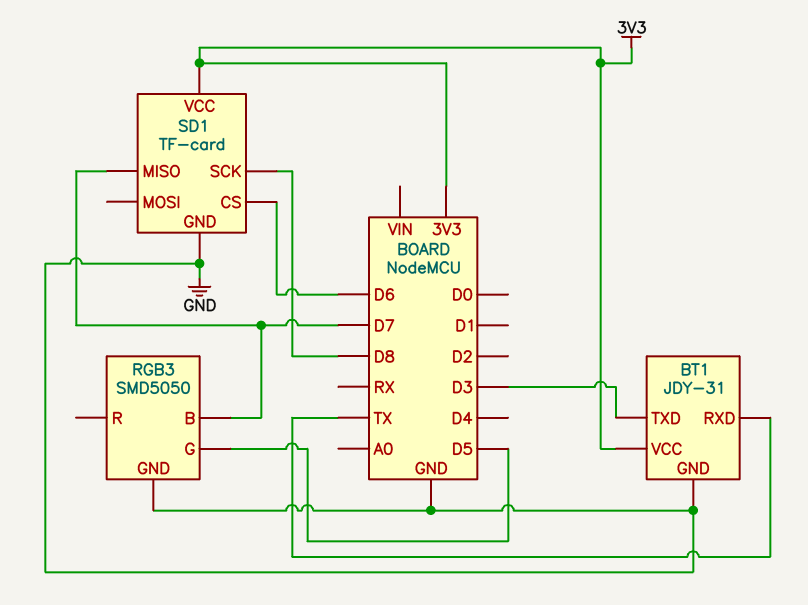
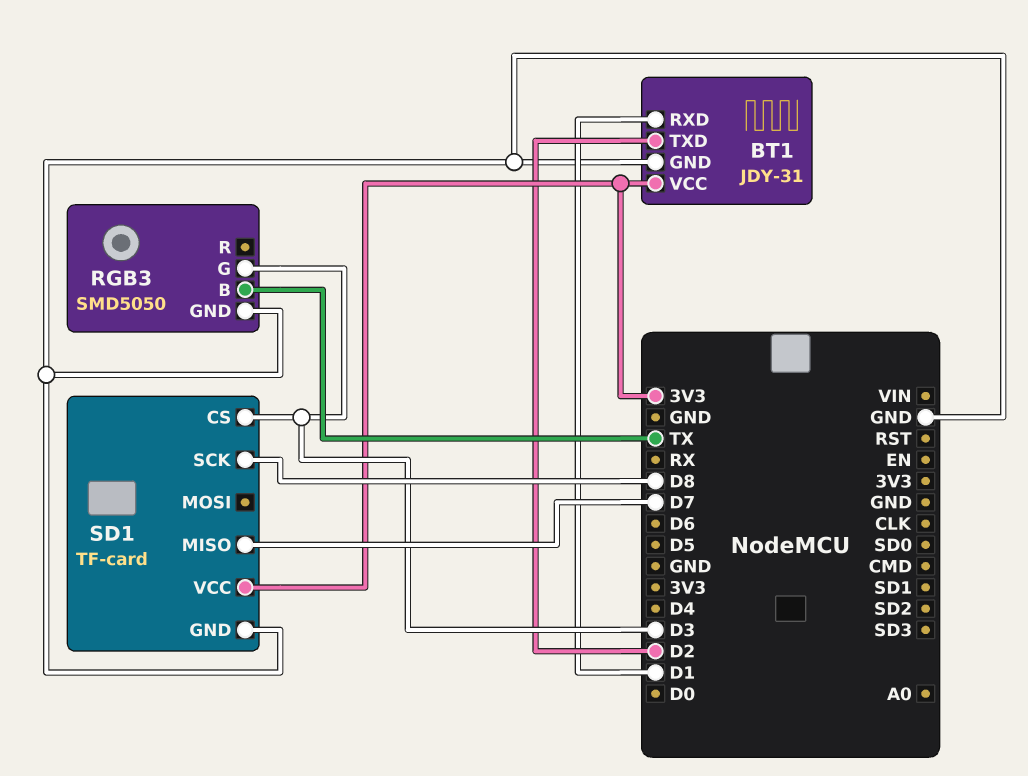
BT1 pin RXD: TX -> D1
BT1 pin TXD: D3 -> D2
RGB3 pin B: D7 -> TX
RGB3 pin G: D5 -> D3
SD1 pin CS: D6 -> D3

